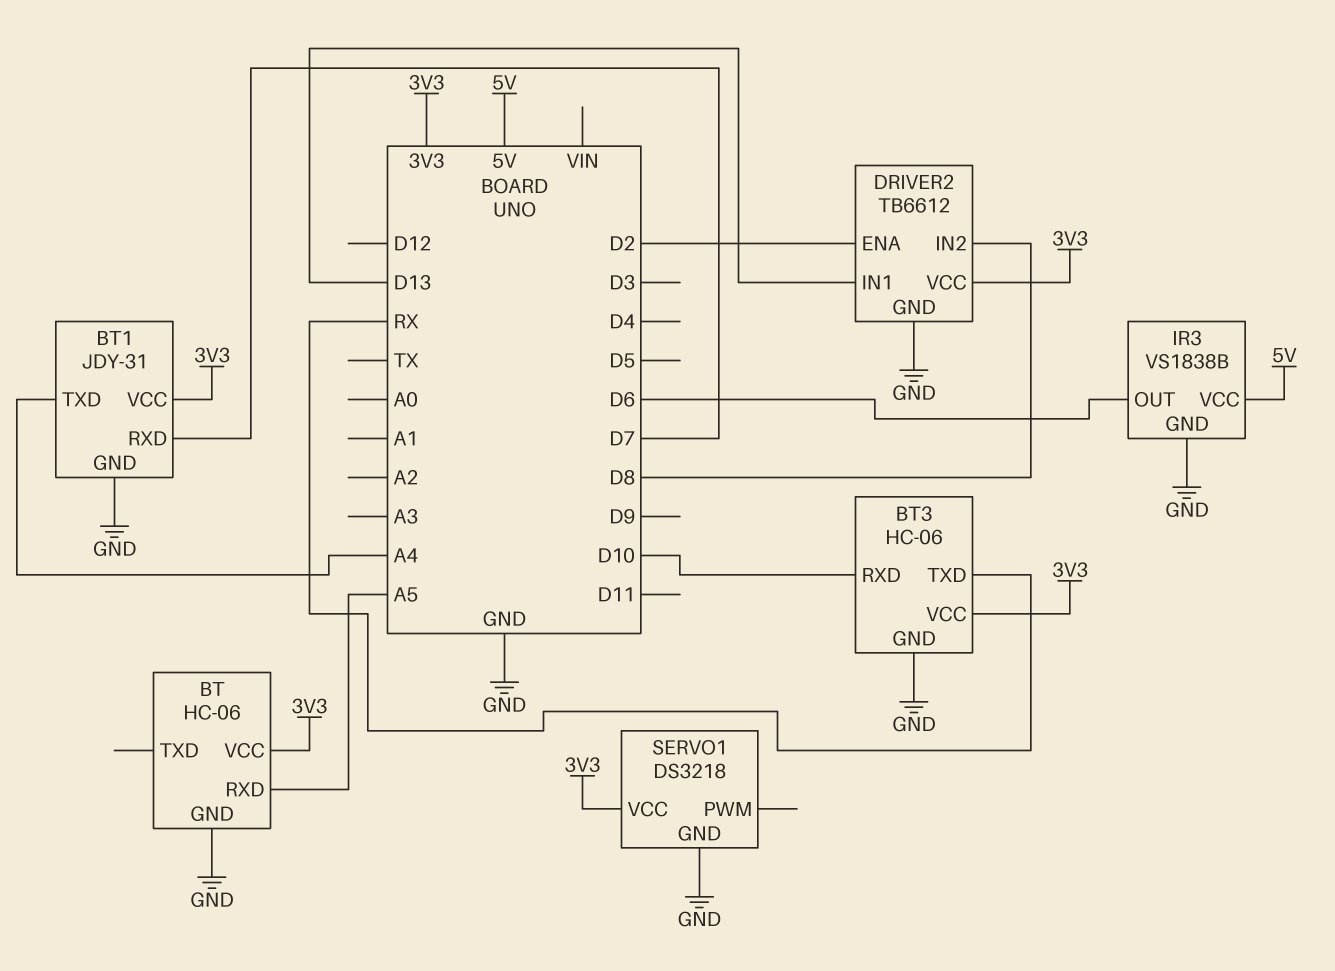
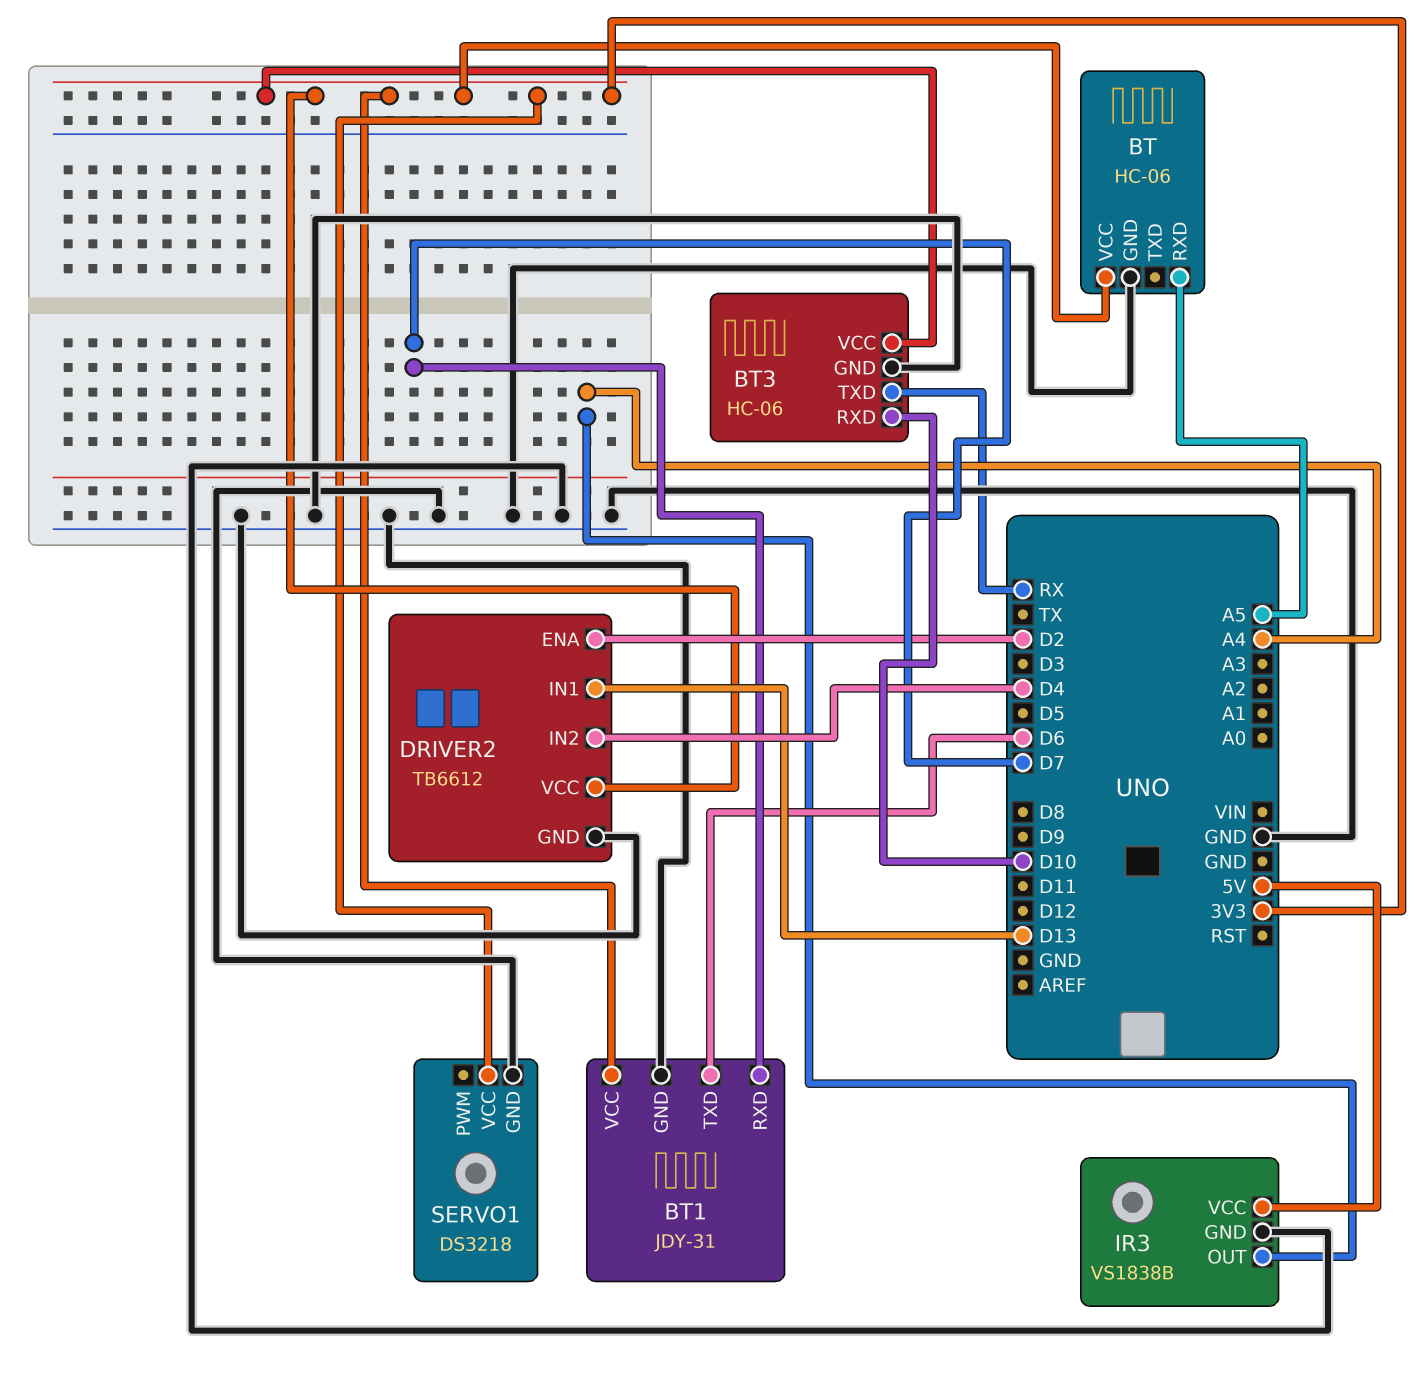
BT1 pin TXD: A4 -> D6
DRIVER2 pin IN2: D8 -> D4
IR3 pin OUT: D6 -> A4

